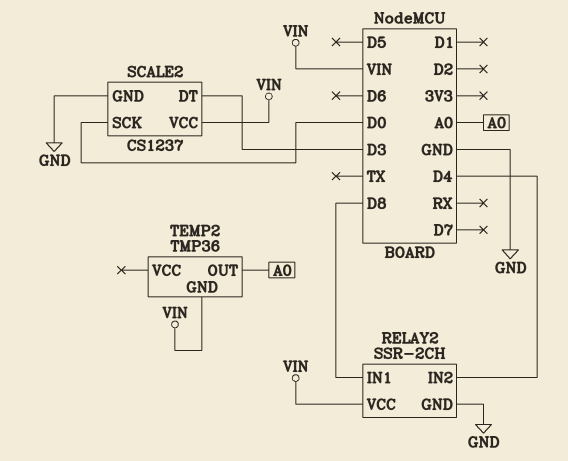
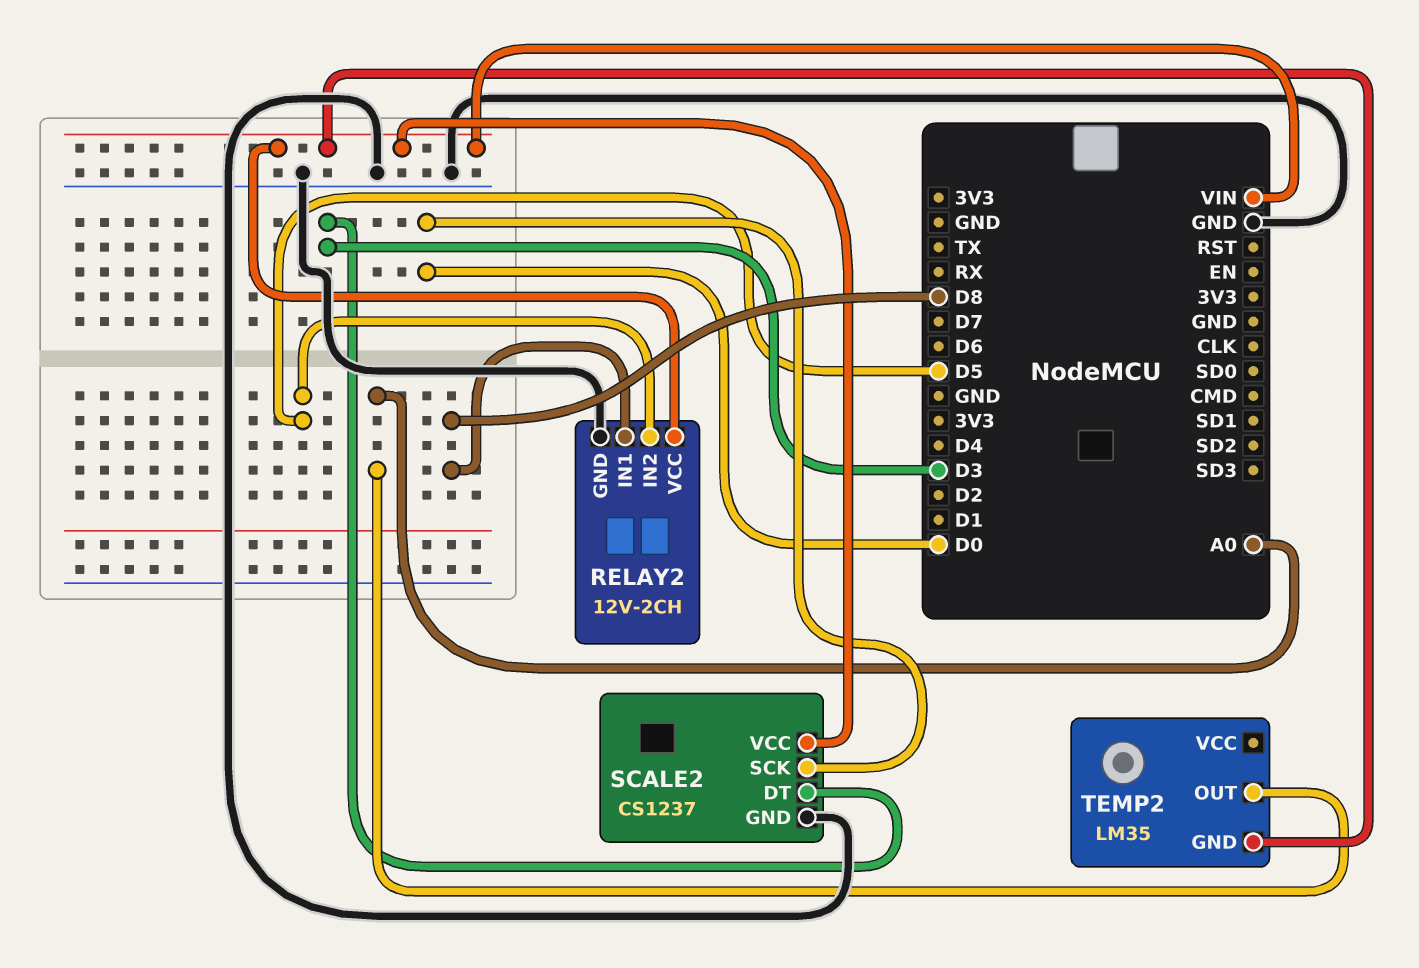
RELAY2: SSR-2CH -> 12V-2CH
RELAY2 pin IN2: D4 -> D5
TEMP2: TMP36 -> LM35

